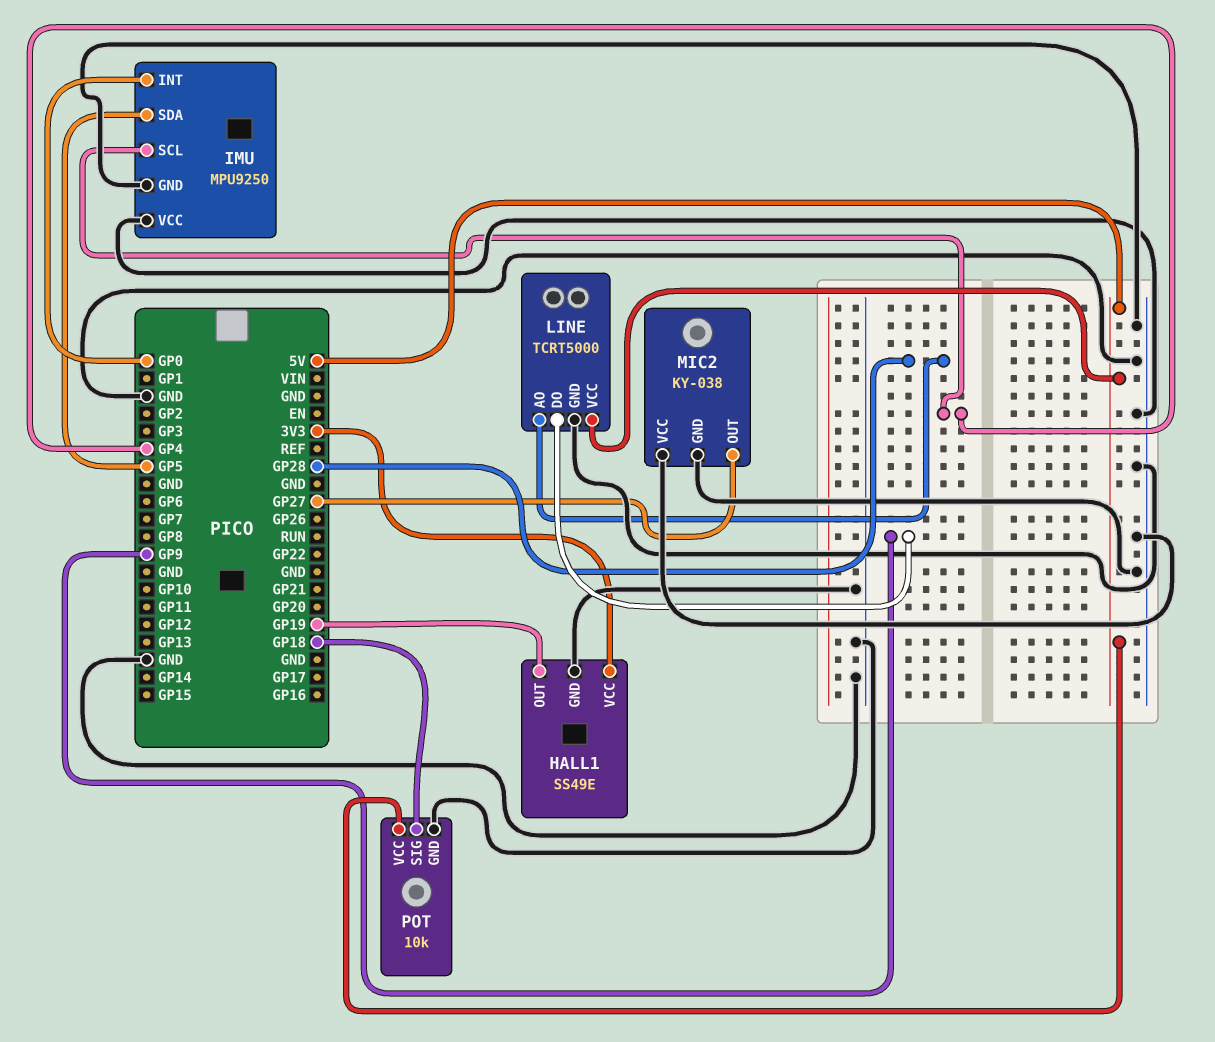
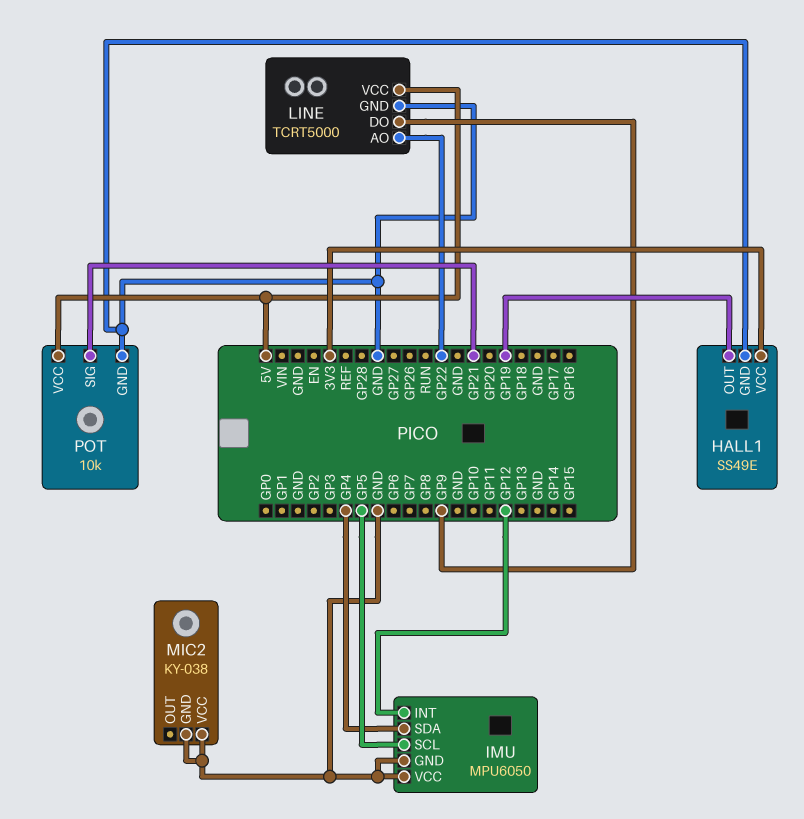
IMU: MPU9250 -> MPU6050
IMU pin INT: GP0 -> GP12
IMU pin SCL: GP4 -> GP5
IMU pin SDA: GP5 -> GP4
LINE pin AO: GP28 -> GP22
MIC2 pin OUT: GP27 -> none
POT pin SIG: GP18 -> GP21

